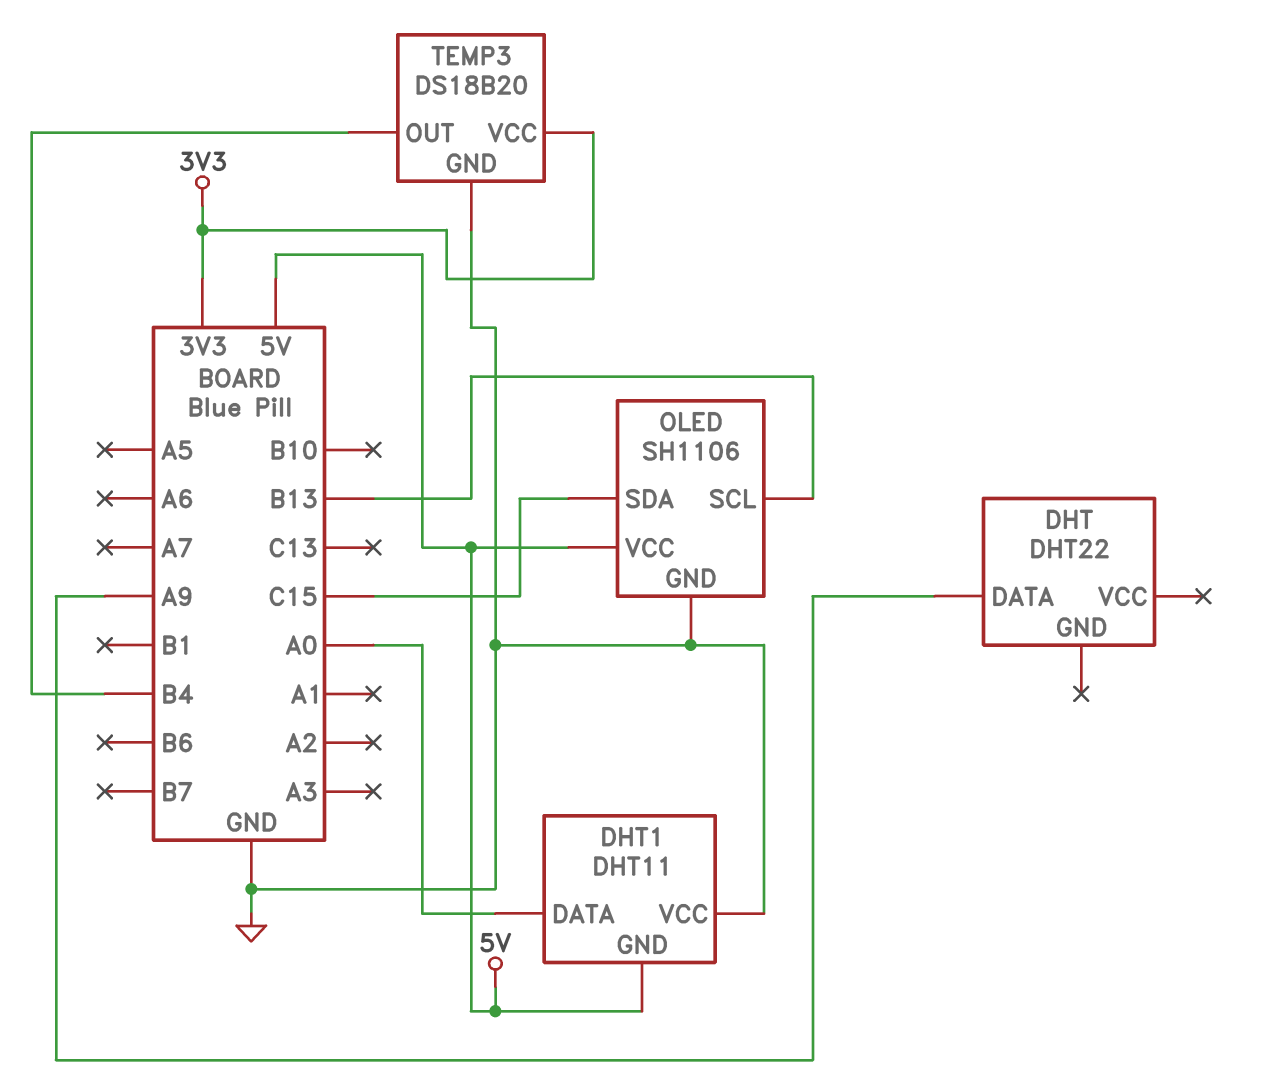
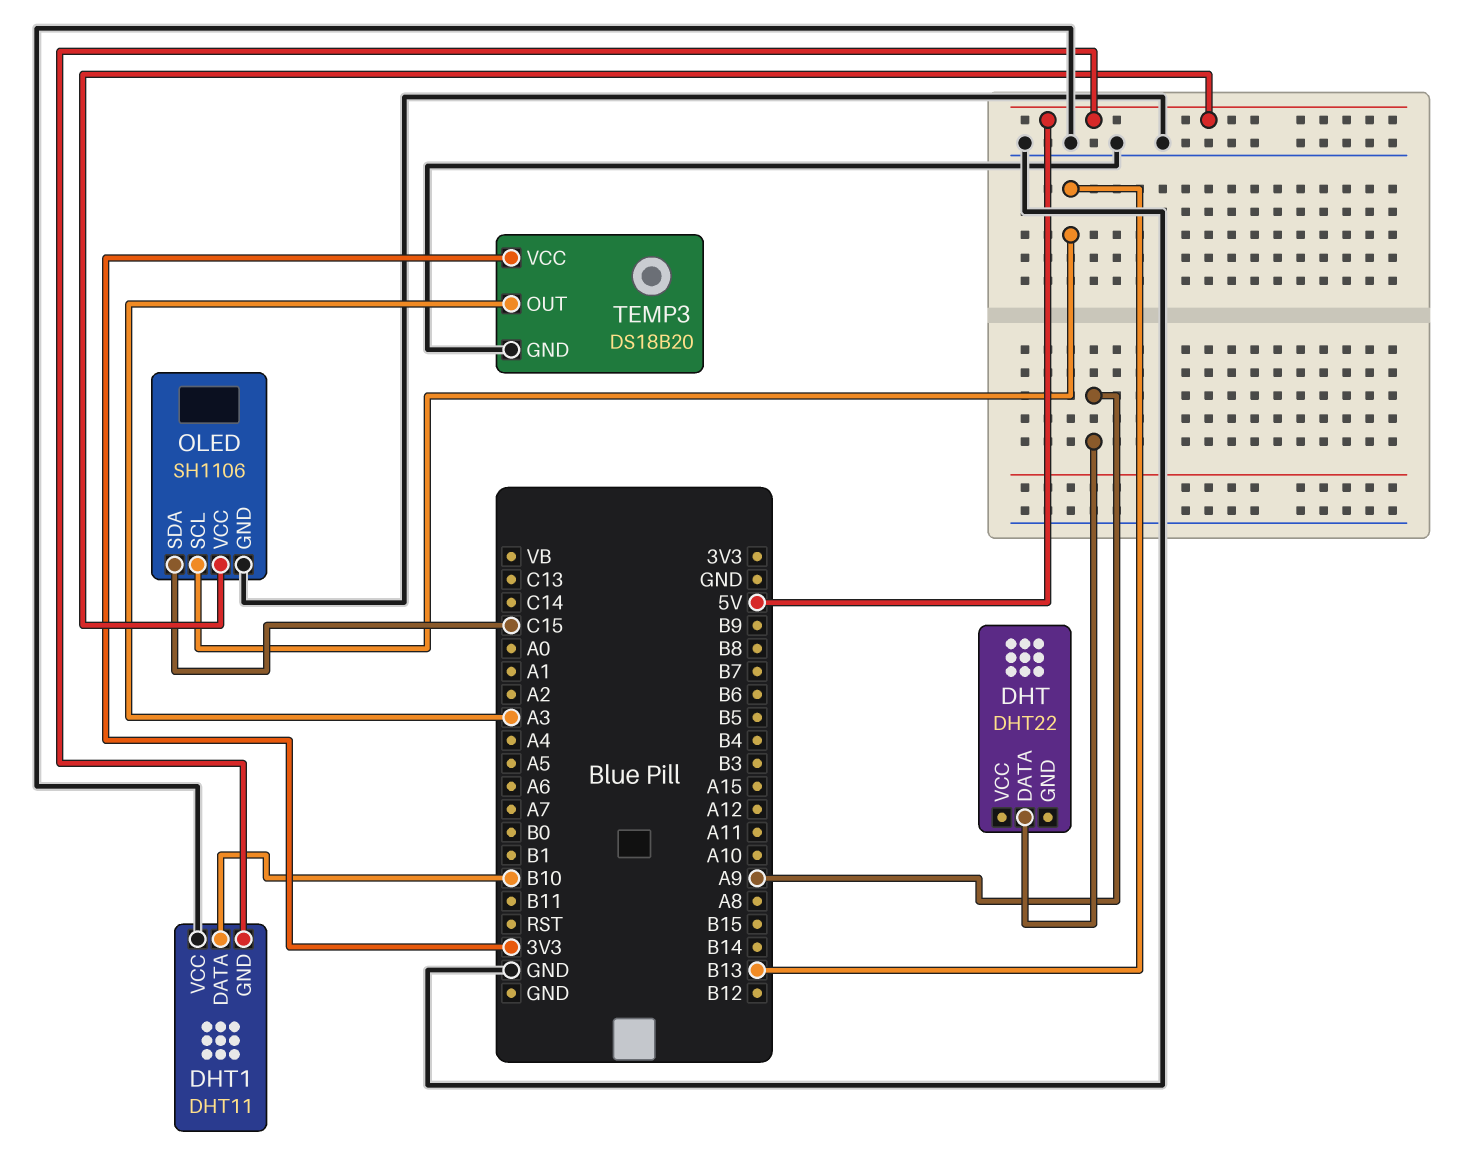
DHT1 pin DATA: A0 -> B10
TEMP3 pin OUT: B4 -> A3

